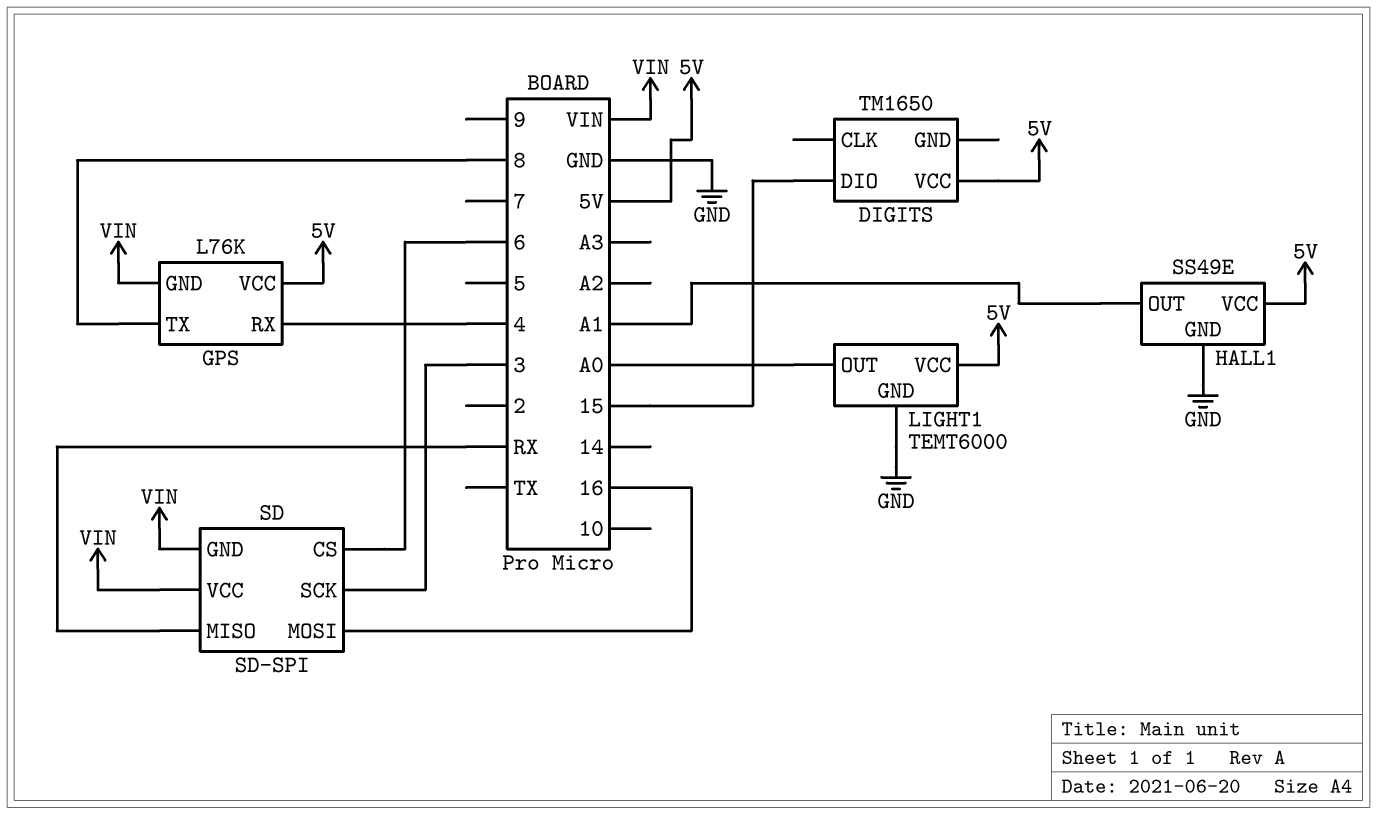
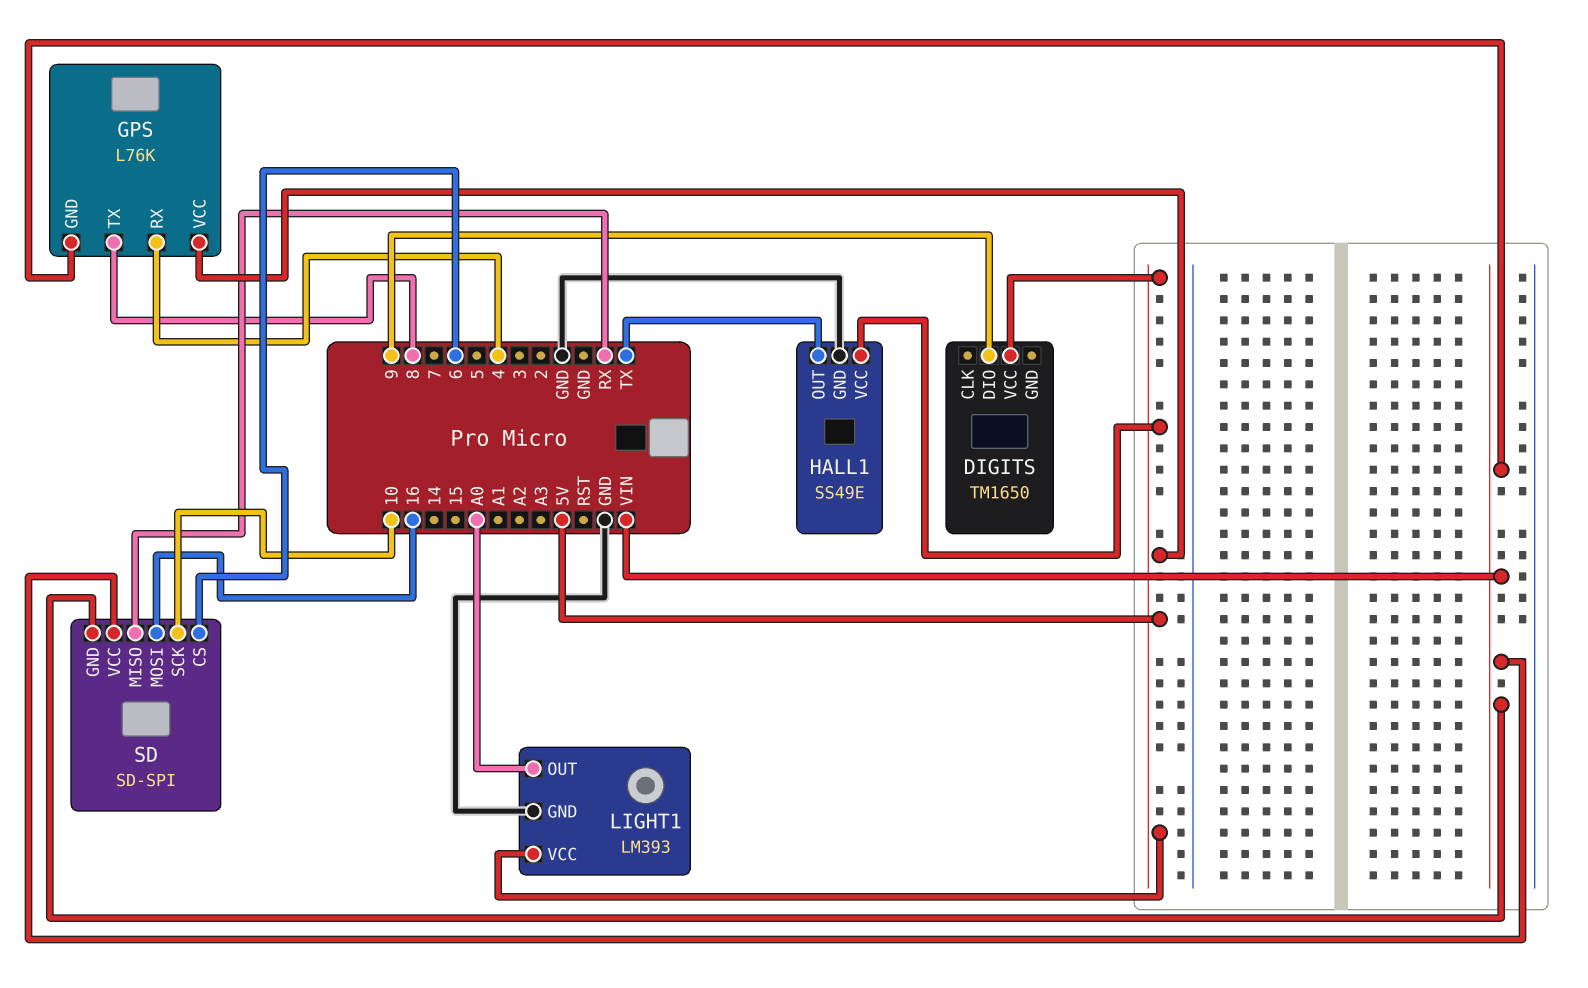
DIGITS pin DIO: 15 -> 9
HALL1 pin OUT: A1 -> TX
LIGHT1: TEMT6000 -> LM393
SD pin SCK: 3 -> 10

